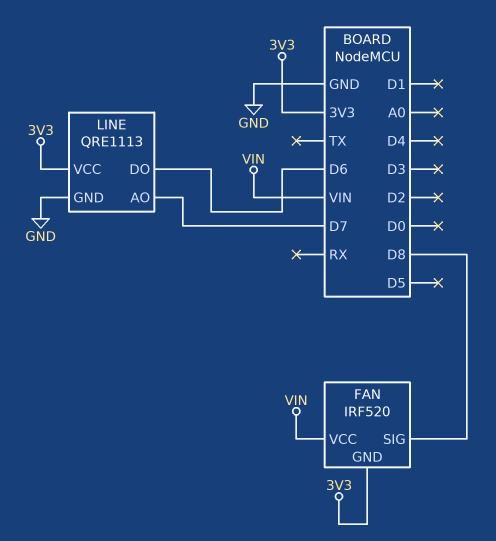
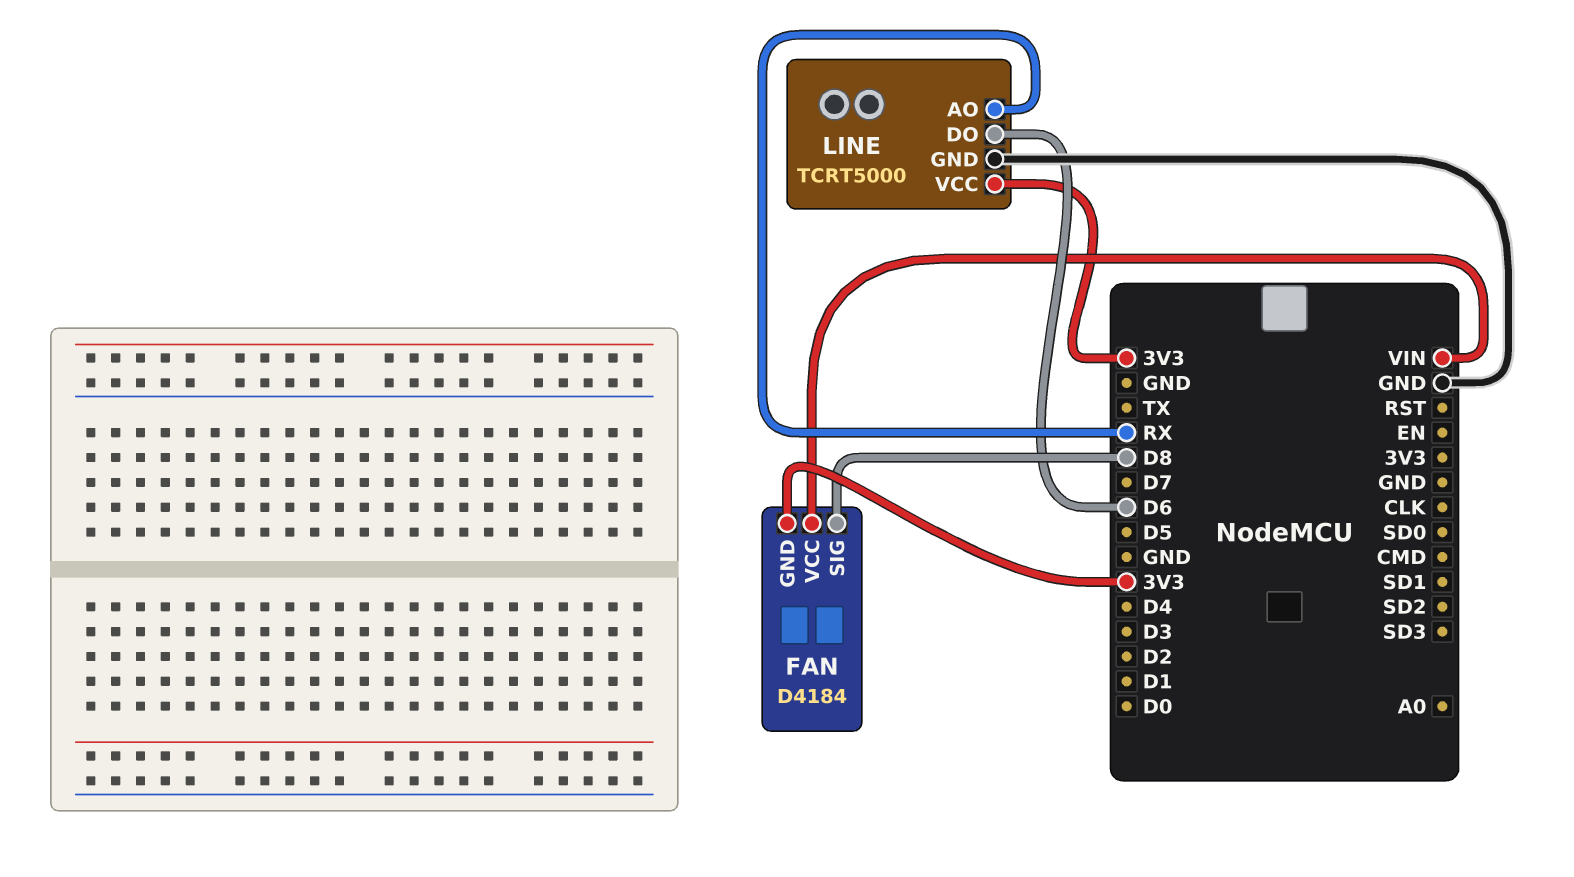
FAN: IRF520 -> D4184
LINE: QRE1113 -> TCRT5000
LINE pin AO: D7 -> RX

